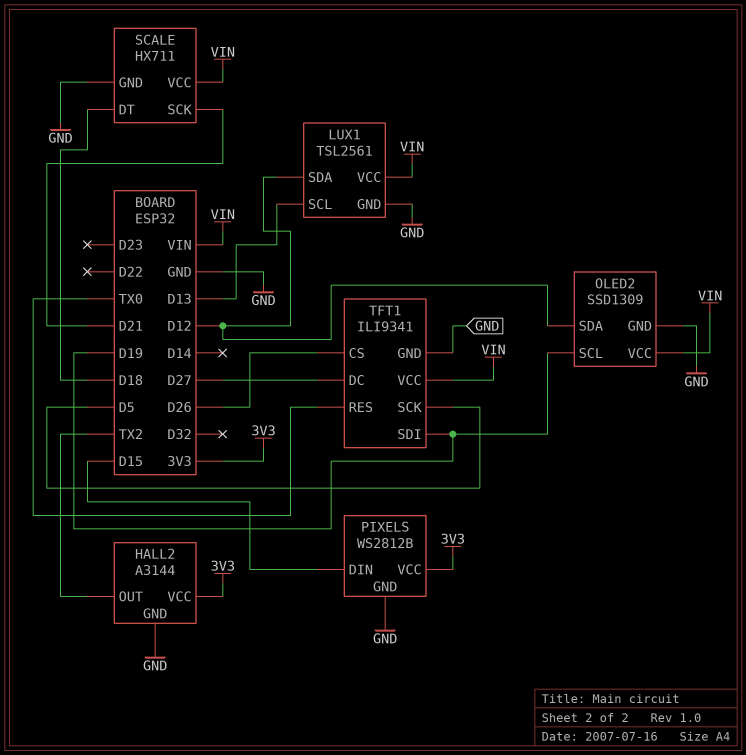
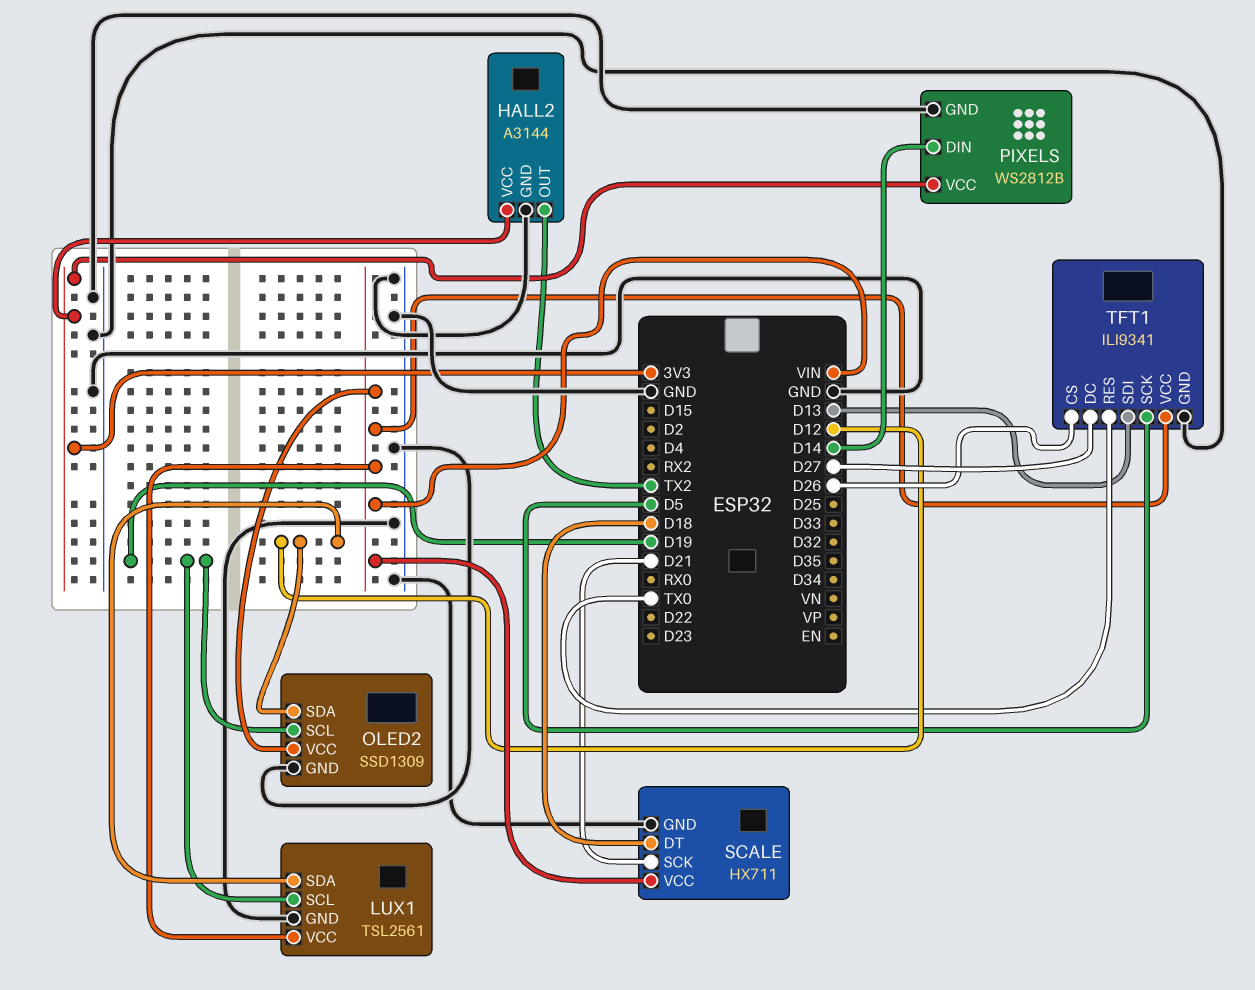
LUX1 pin SCL: D13 -> D19
PIXELS pin DIN: D15 -> D14
TFT1 pin SDI: D19 -> D13

